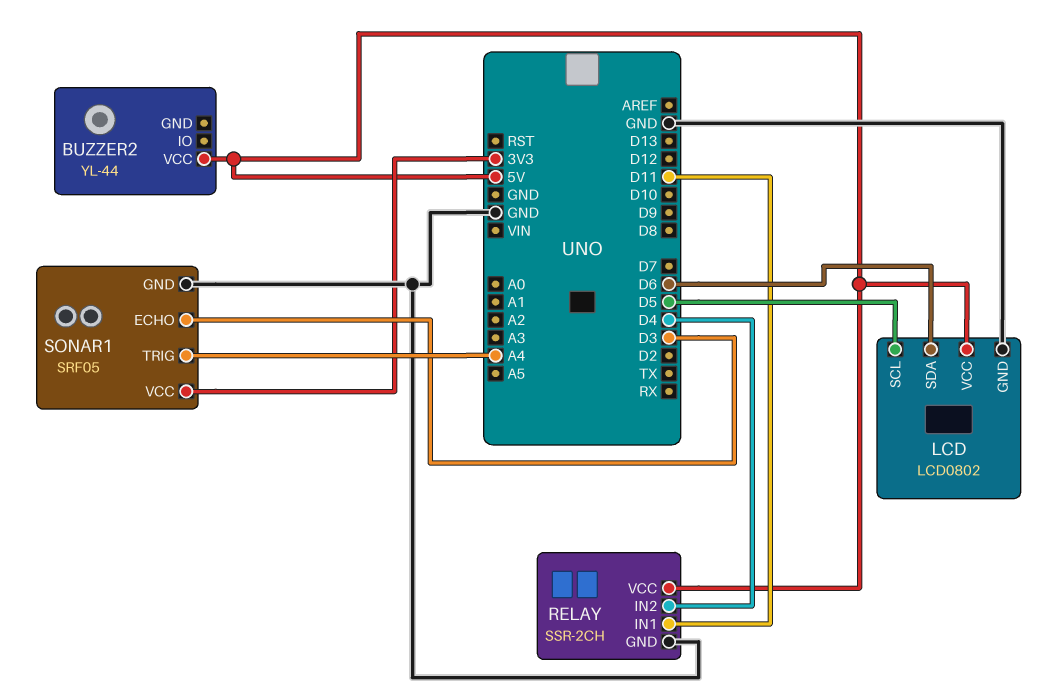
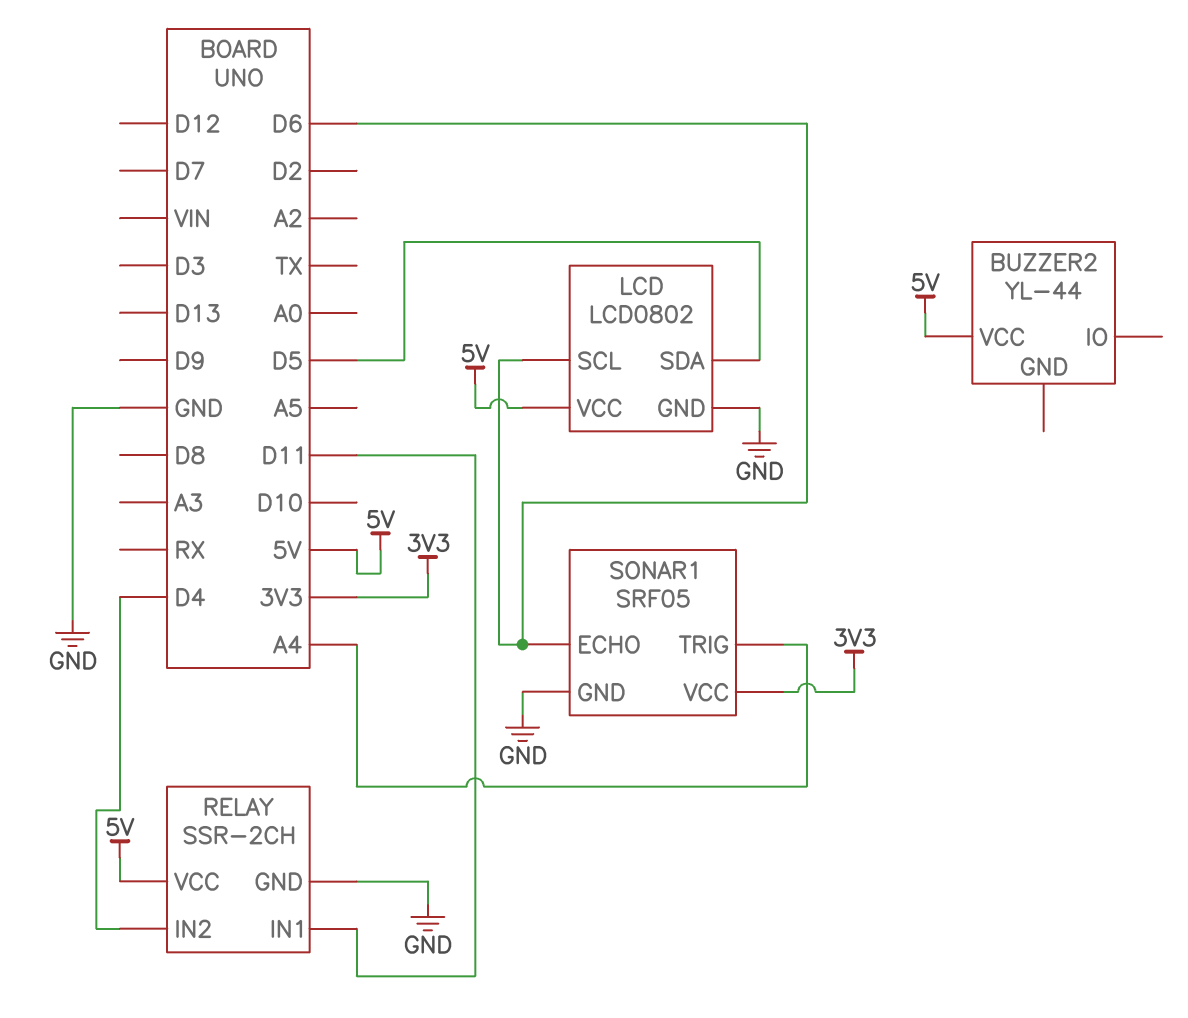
LCD pin SCL: D5 -> D6
LCD pin SDA: D6 -> D5
SONAR1 pin ECHO: D3 -> D6

